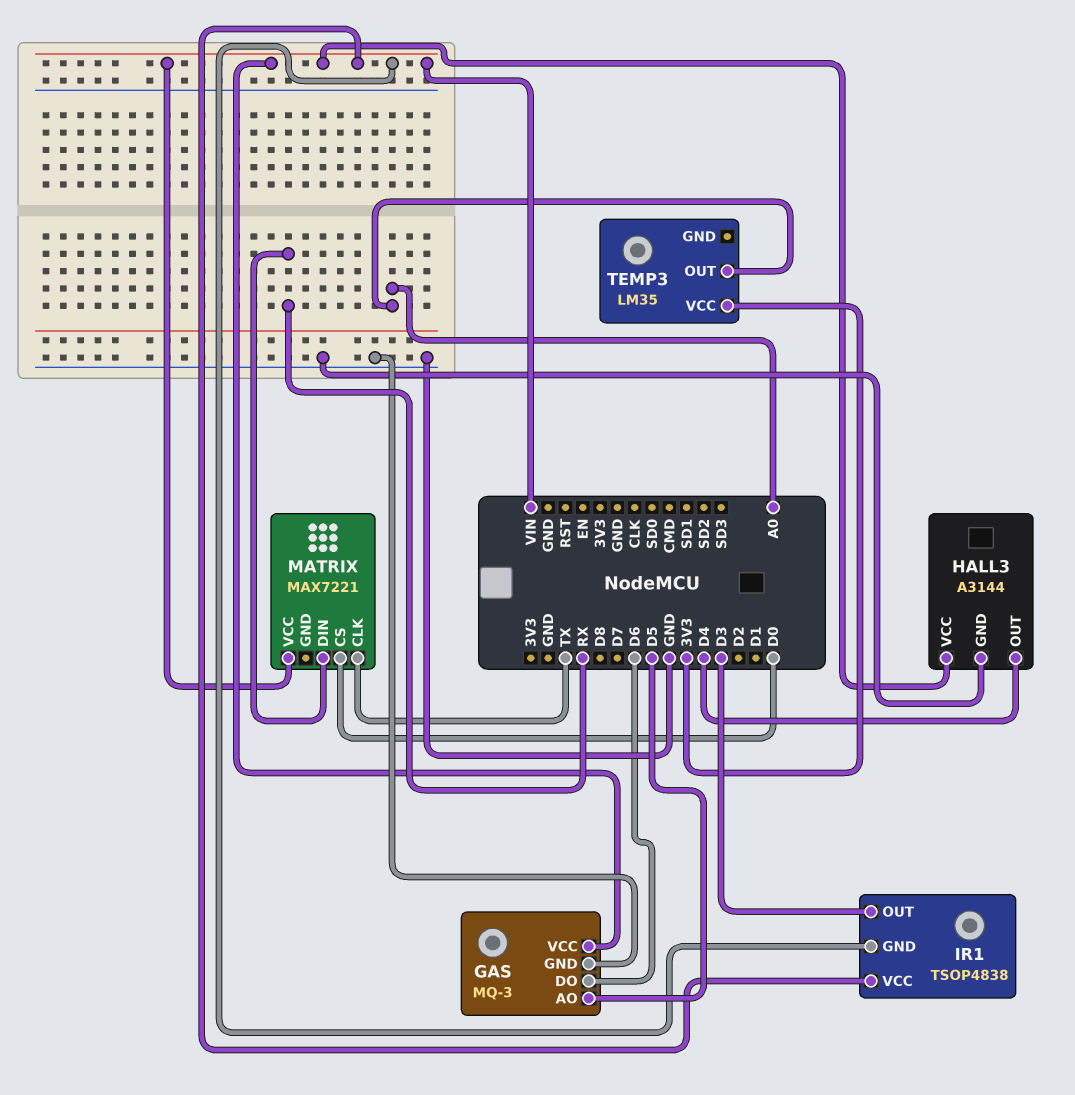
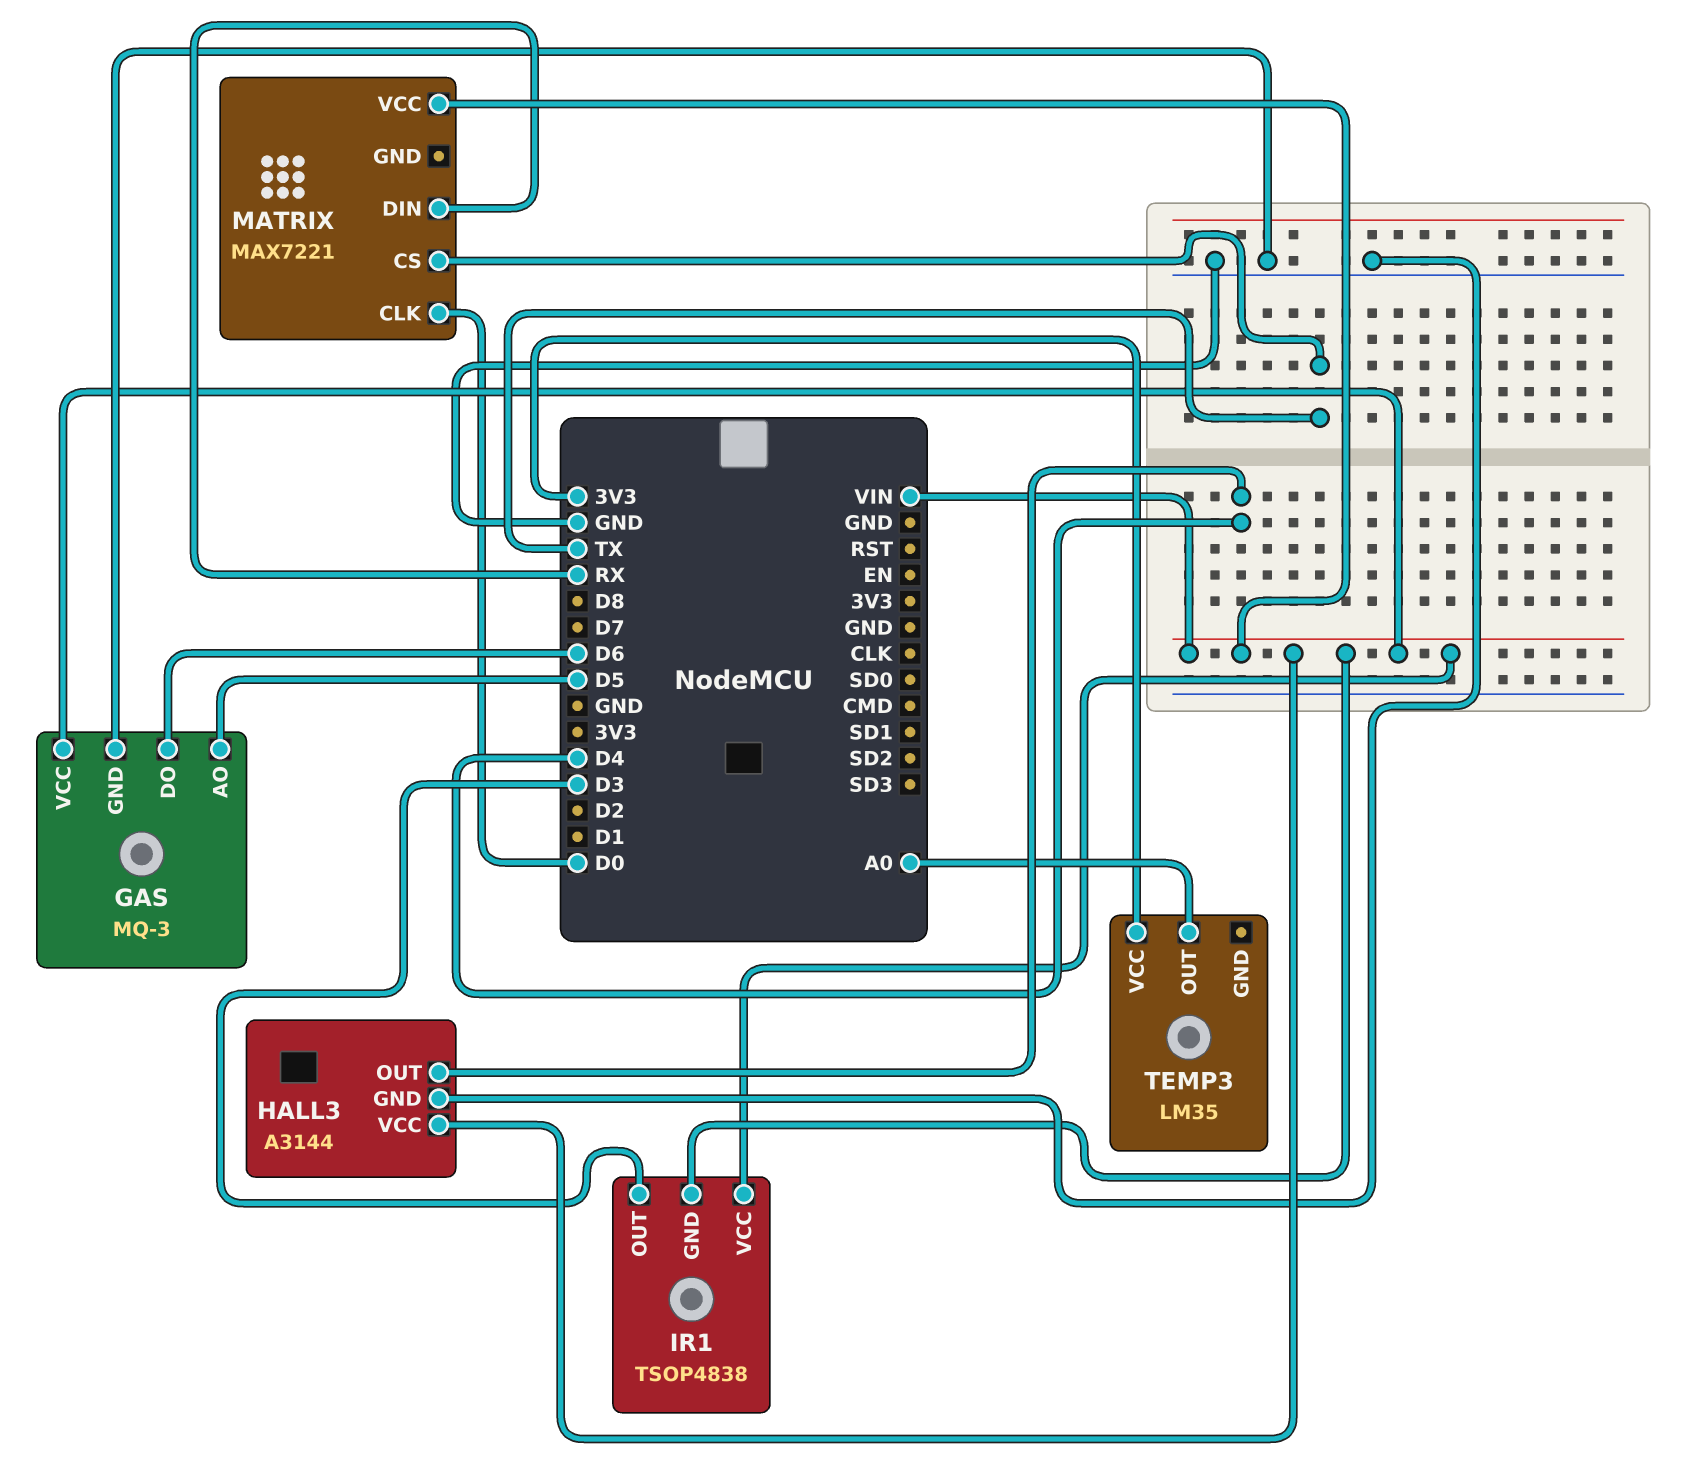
MATRIX pin CLK: TX -> D0
MATRIX pin CS: D0 -> TX

